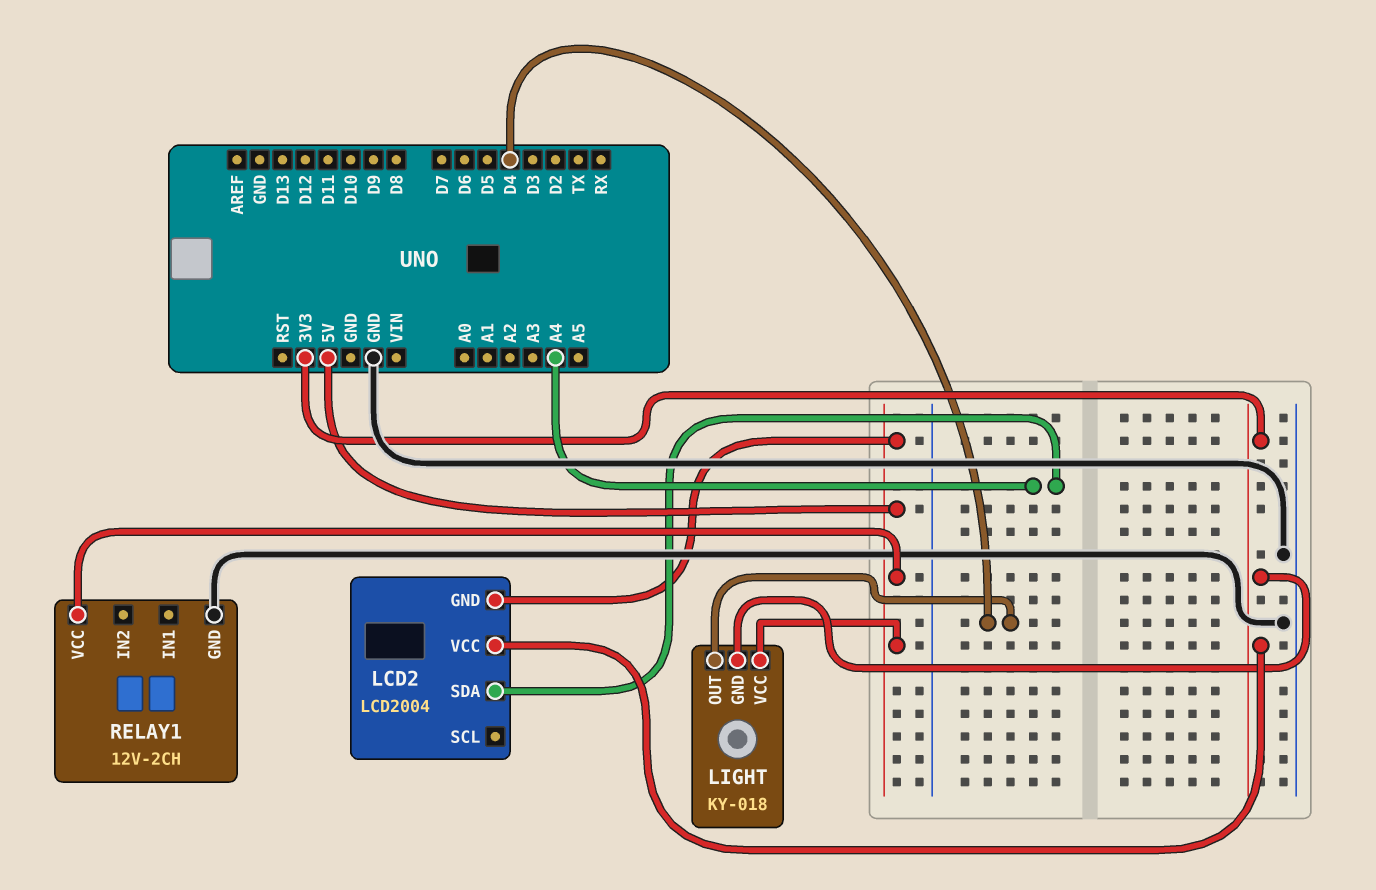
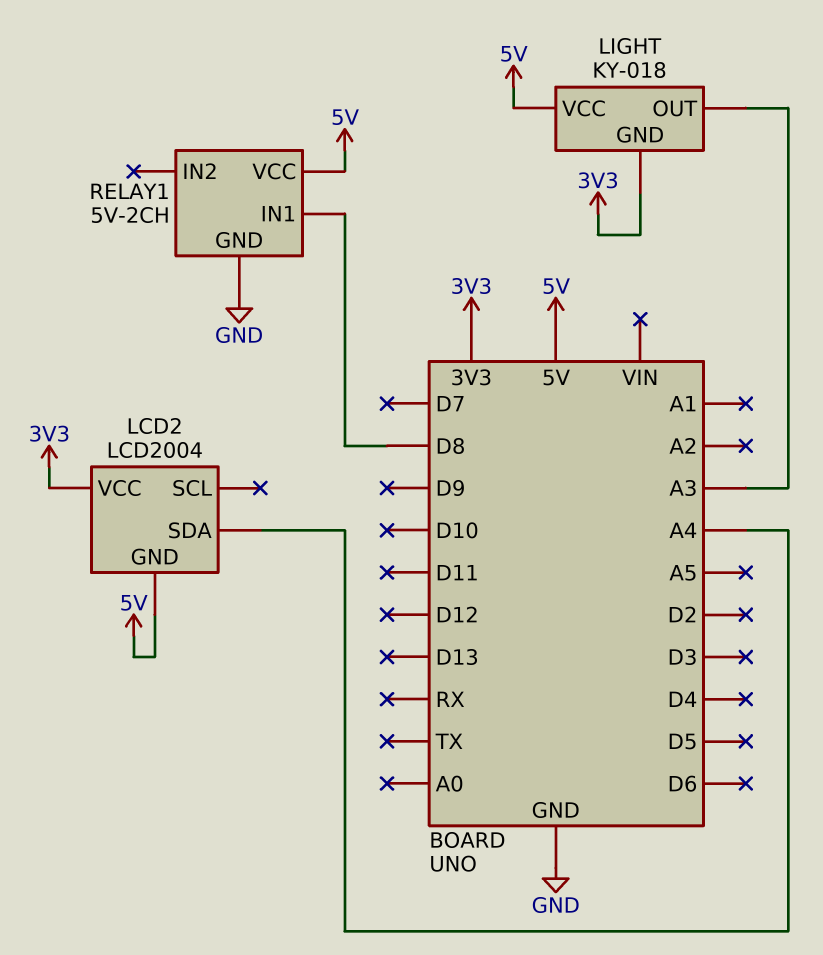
LIGHT pin OUT: D4 -> A3
RELAY1: 12V-2CH -> 5V-2CH
RELAY1 pin IN1: none -> D8

